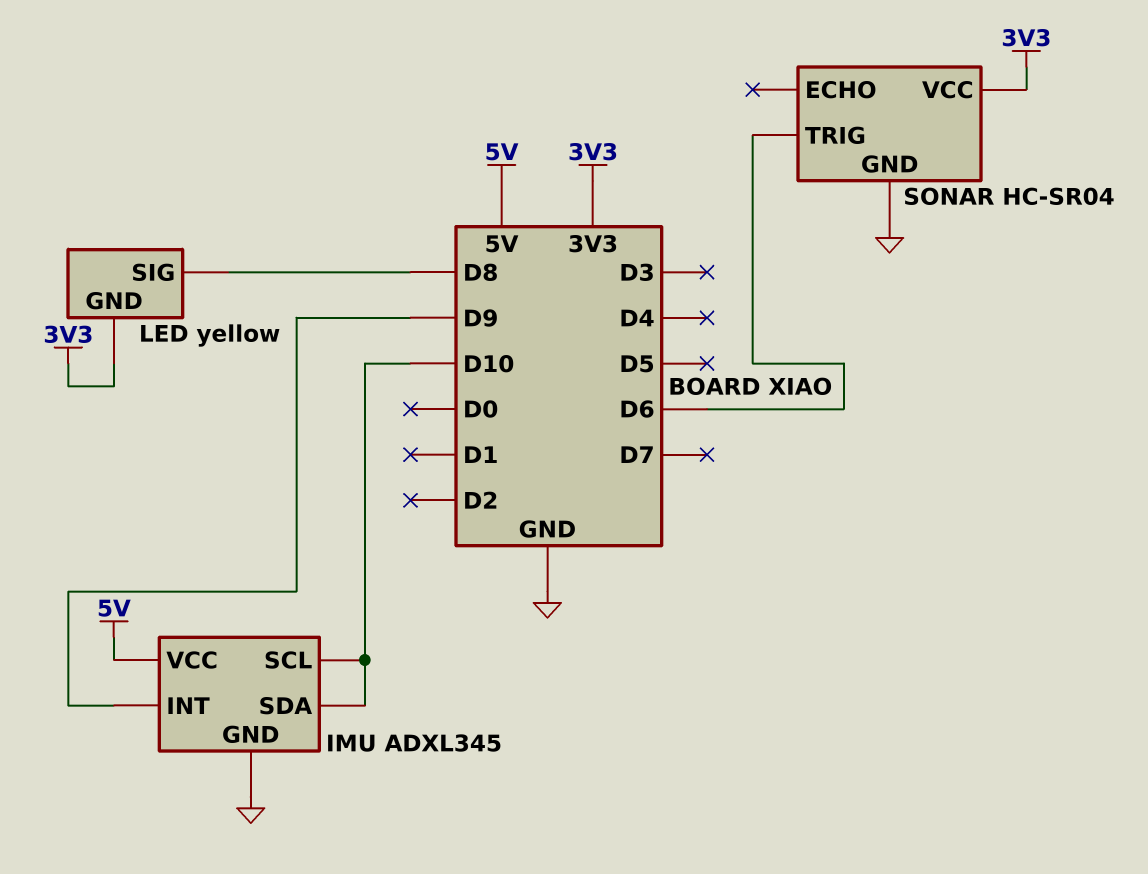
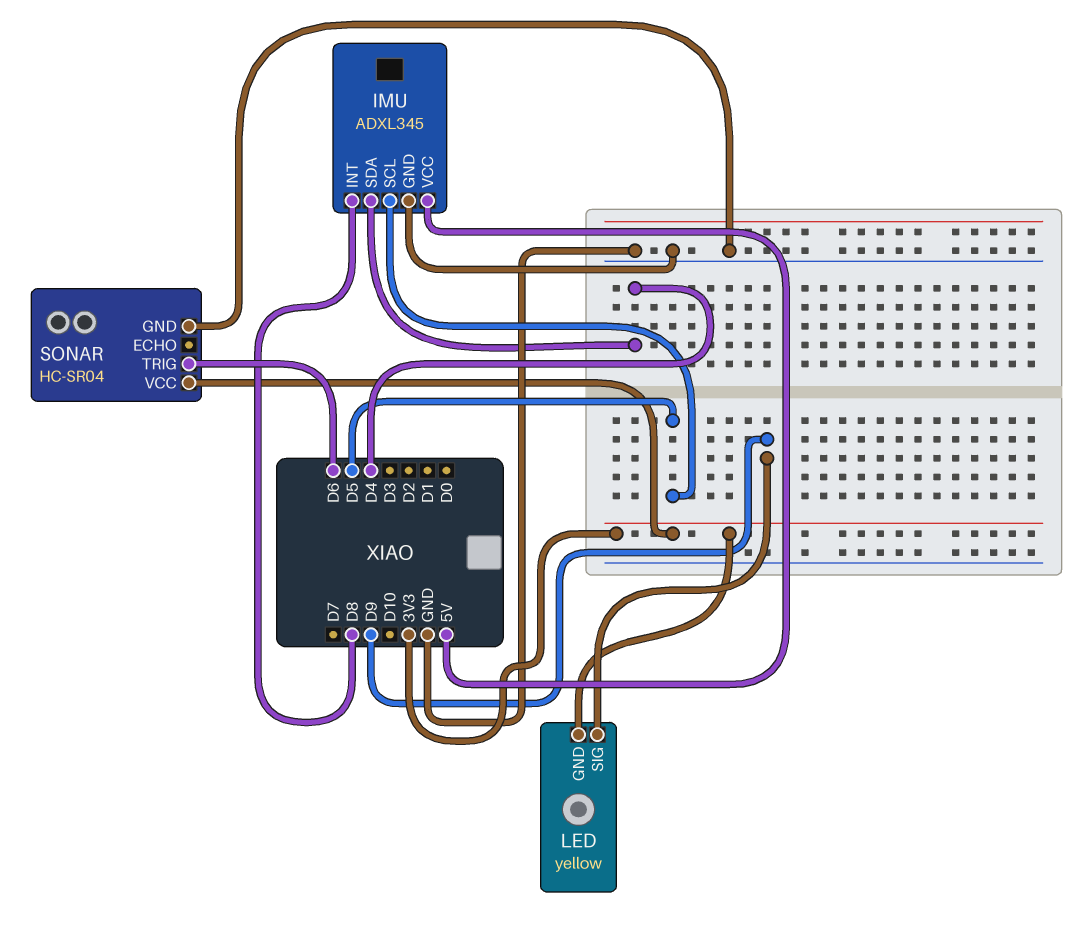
IMU pin INT: D9 -> D8
IMU pin SCL: D10 -> D5
IMU pin SDA: D10 -> D4
LED pin SIG: D8 -> D9

